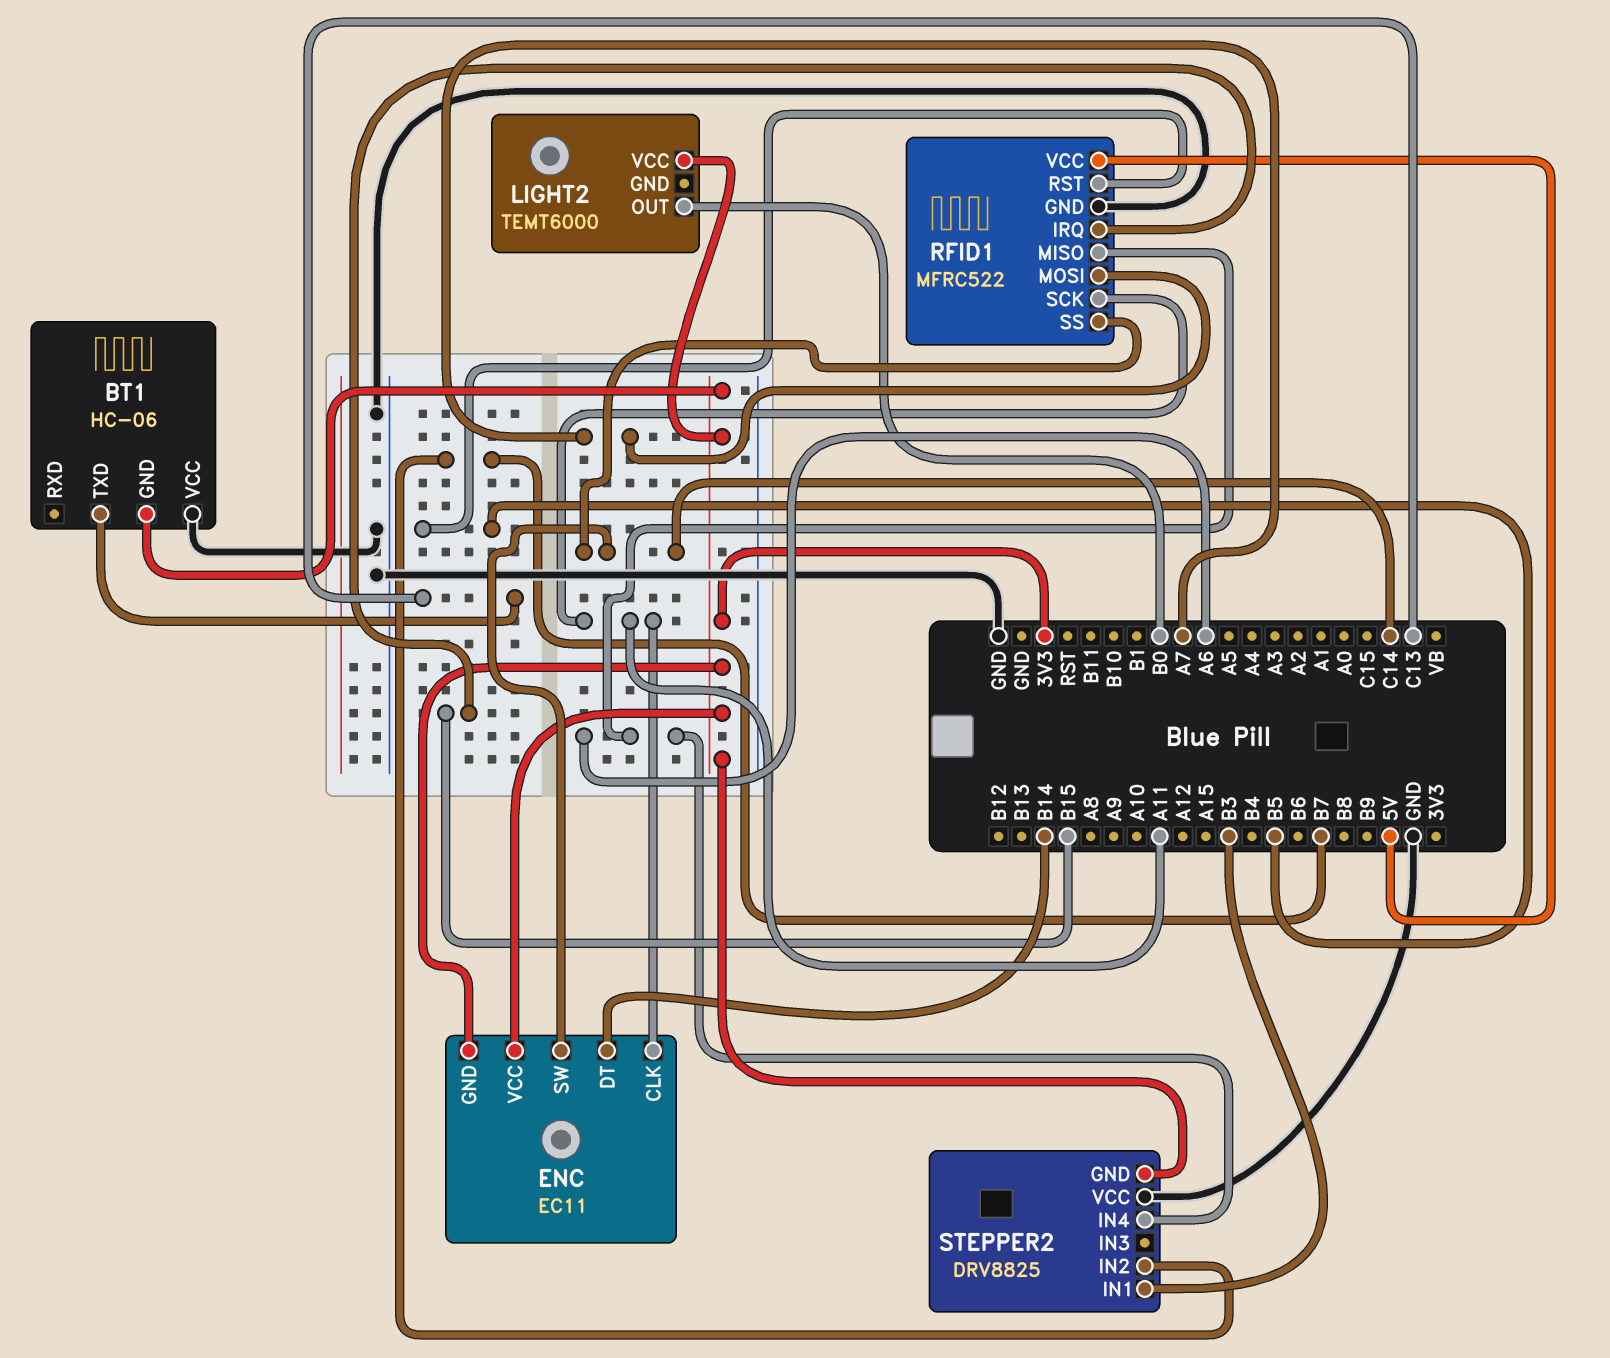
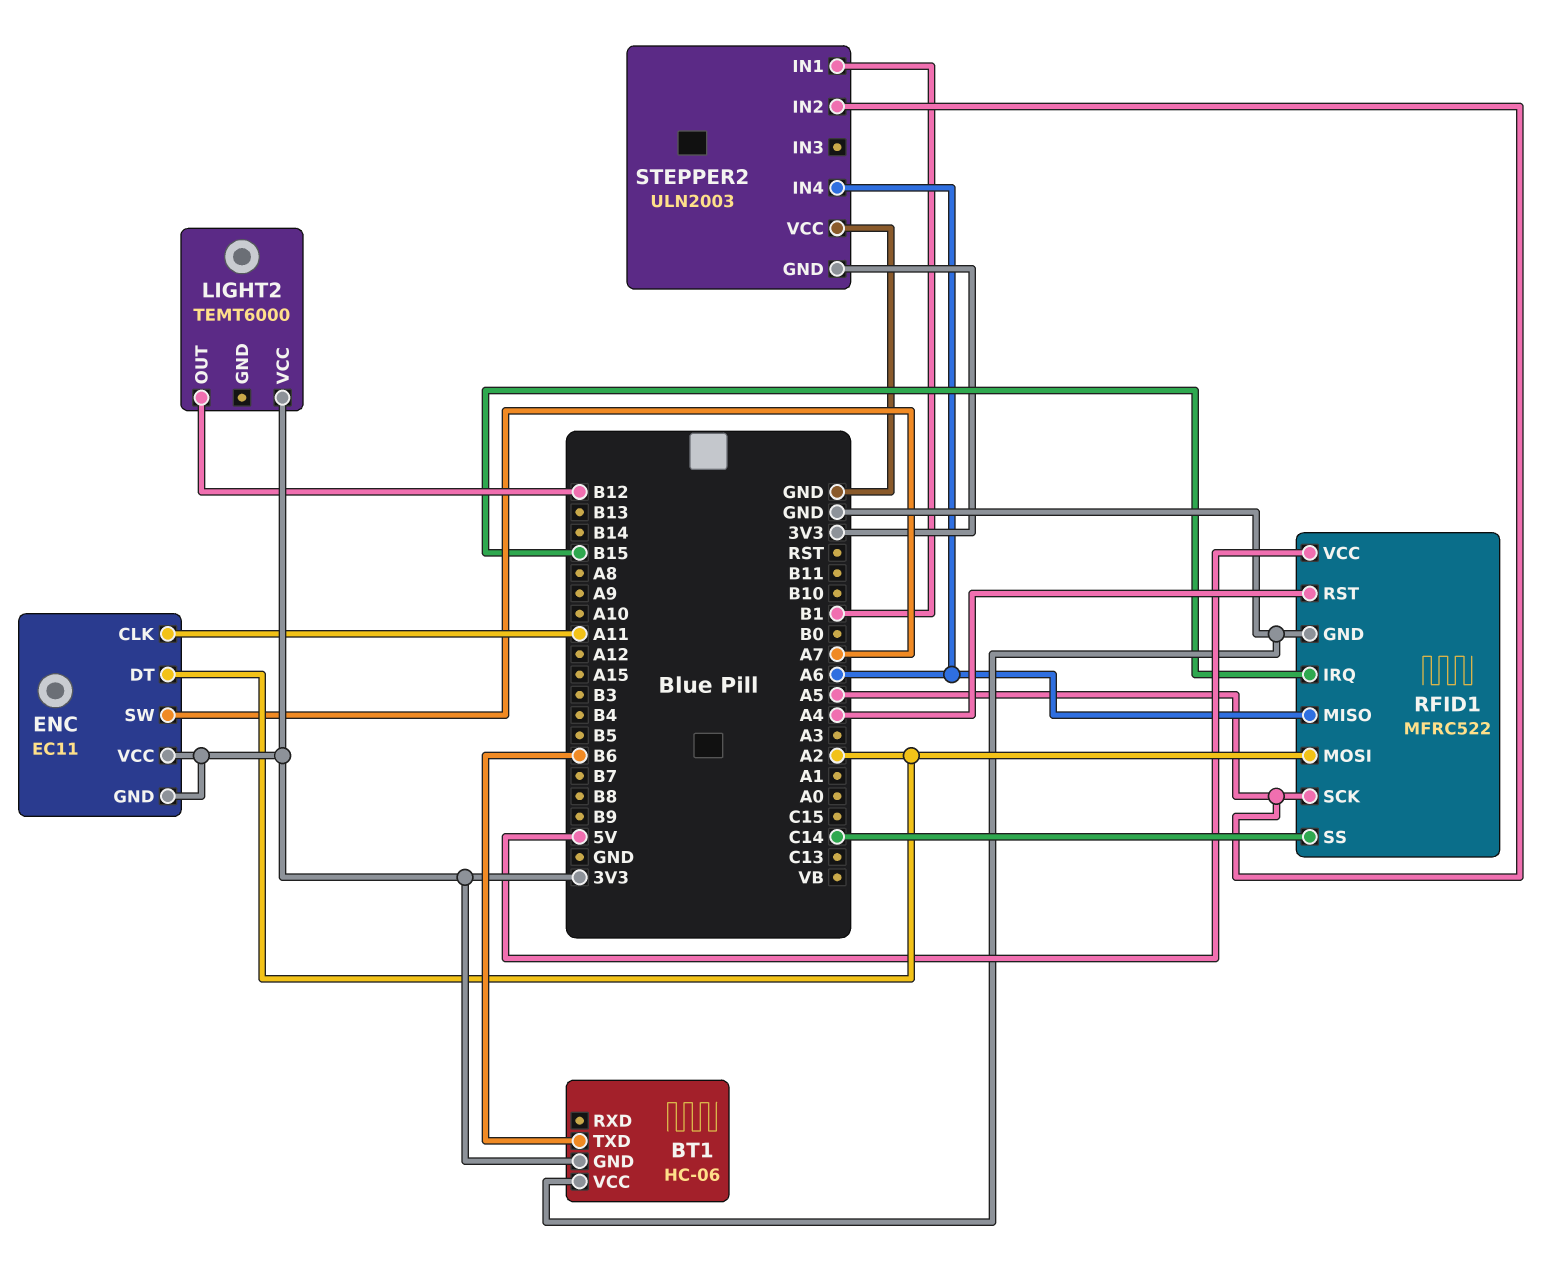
BT1 pin TXD: C13 -> B6
ENC pin DT: B14 -> A2
ENC pin SW: C14 -> A7
LIGHT2 pin OUT: B0 -> B12
RFID1 pin MOSI: A7 -> A2
RFID1 pin RST: B5 -> A4
RFID1 pin SCK: A11 -> A5
STEPPER2: DRV8825 -> ULN2003
STEPPER2 pin IN1: B3 -> B1
STEPPER2 pin IN2: B7 -> A5

